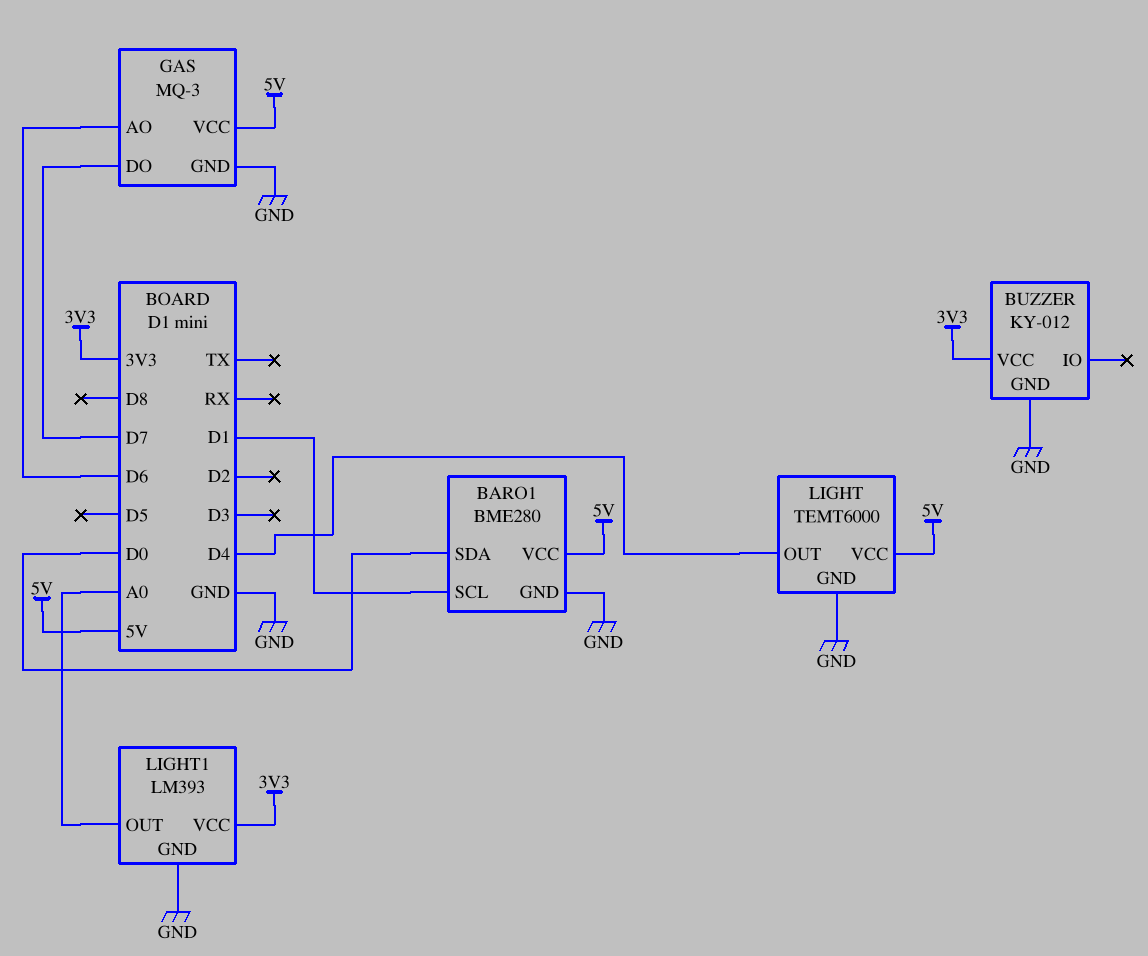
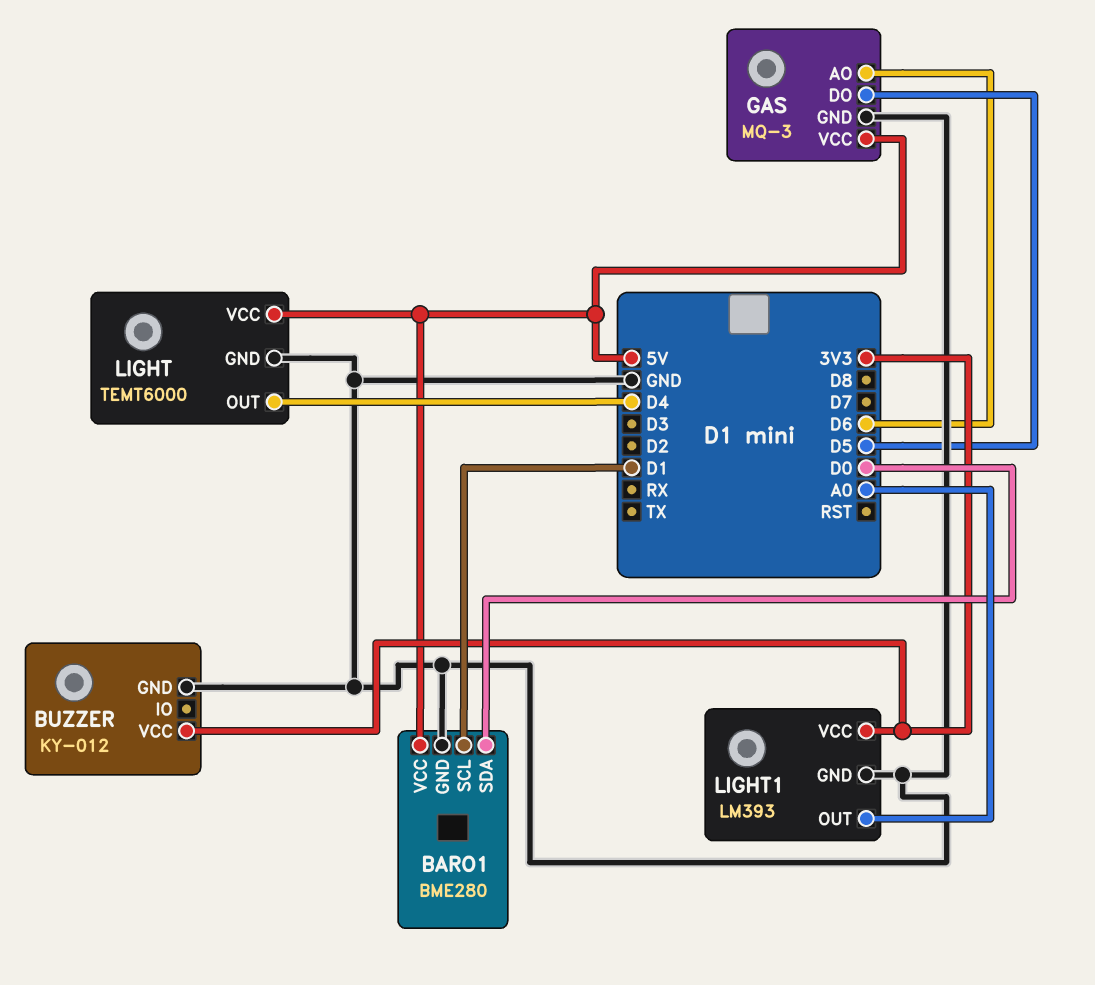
GAS pin DO: D7 -> D5

